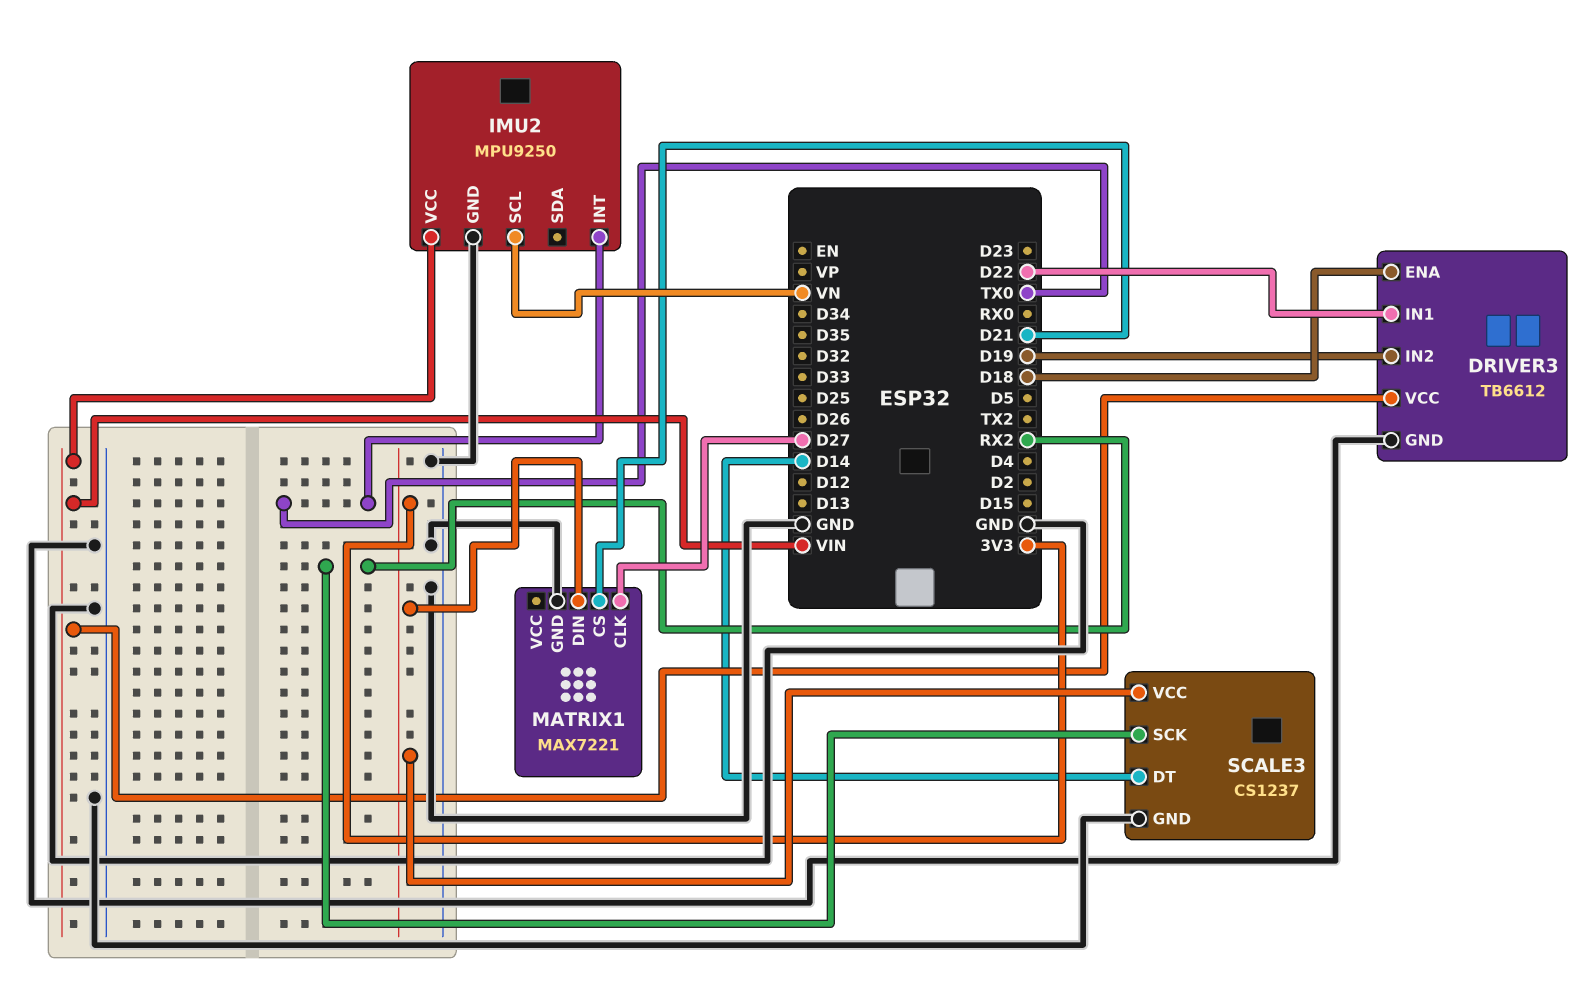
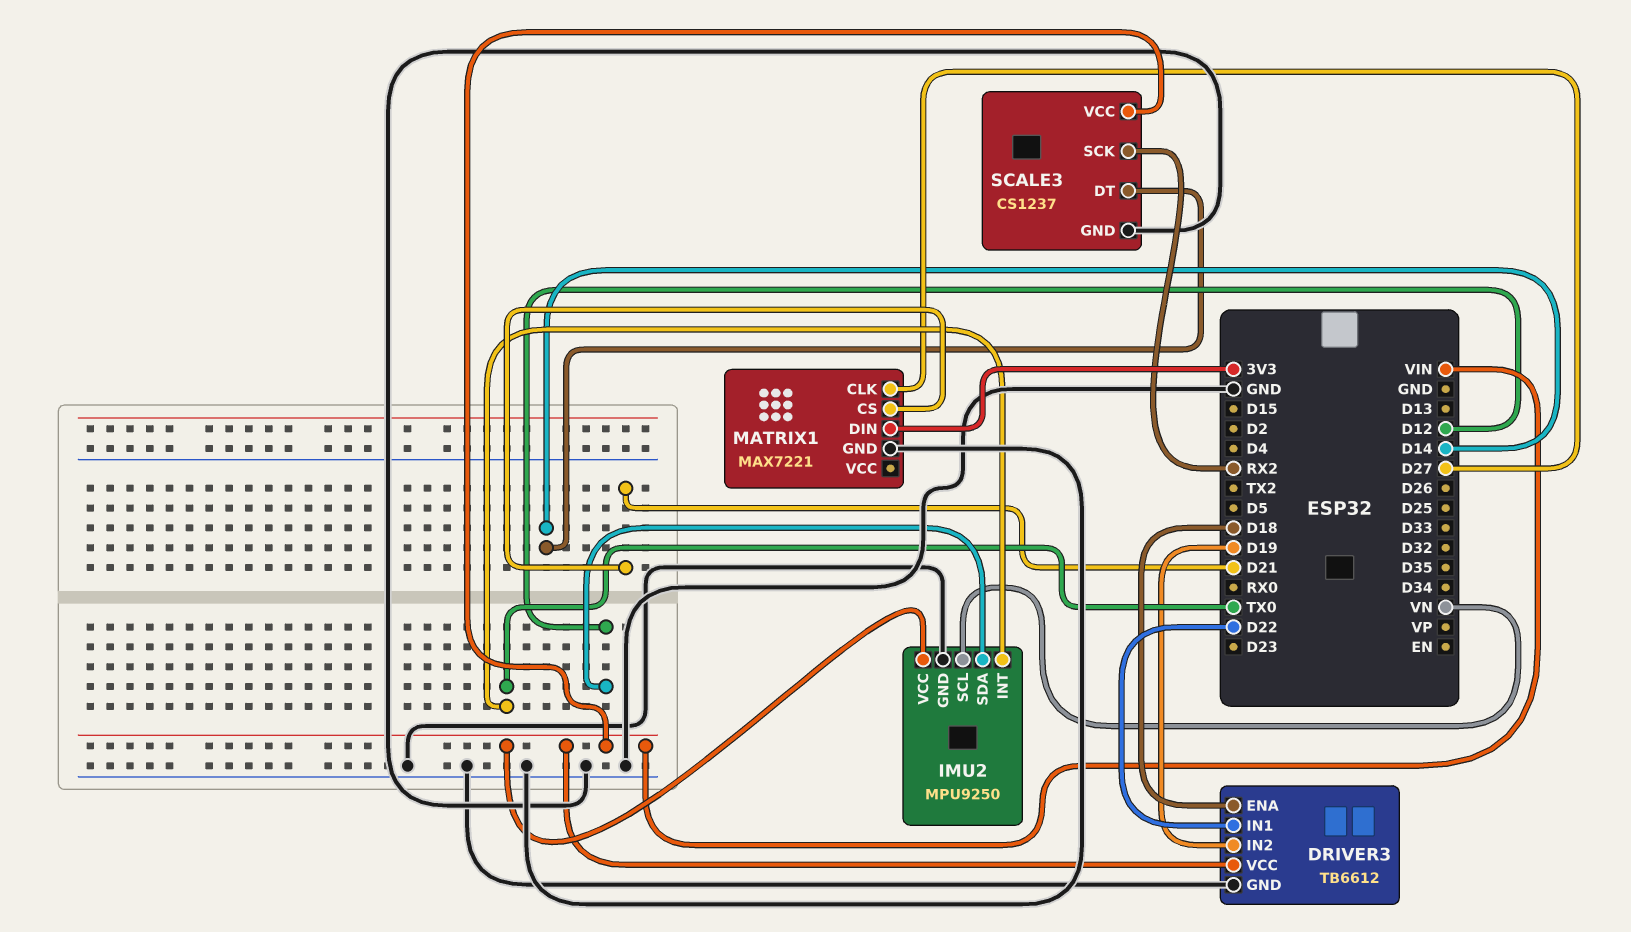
IMU2 pin SDA: none -> D12
SCALE3 pin VCC: 3V3 -> VIN

